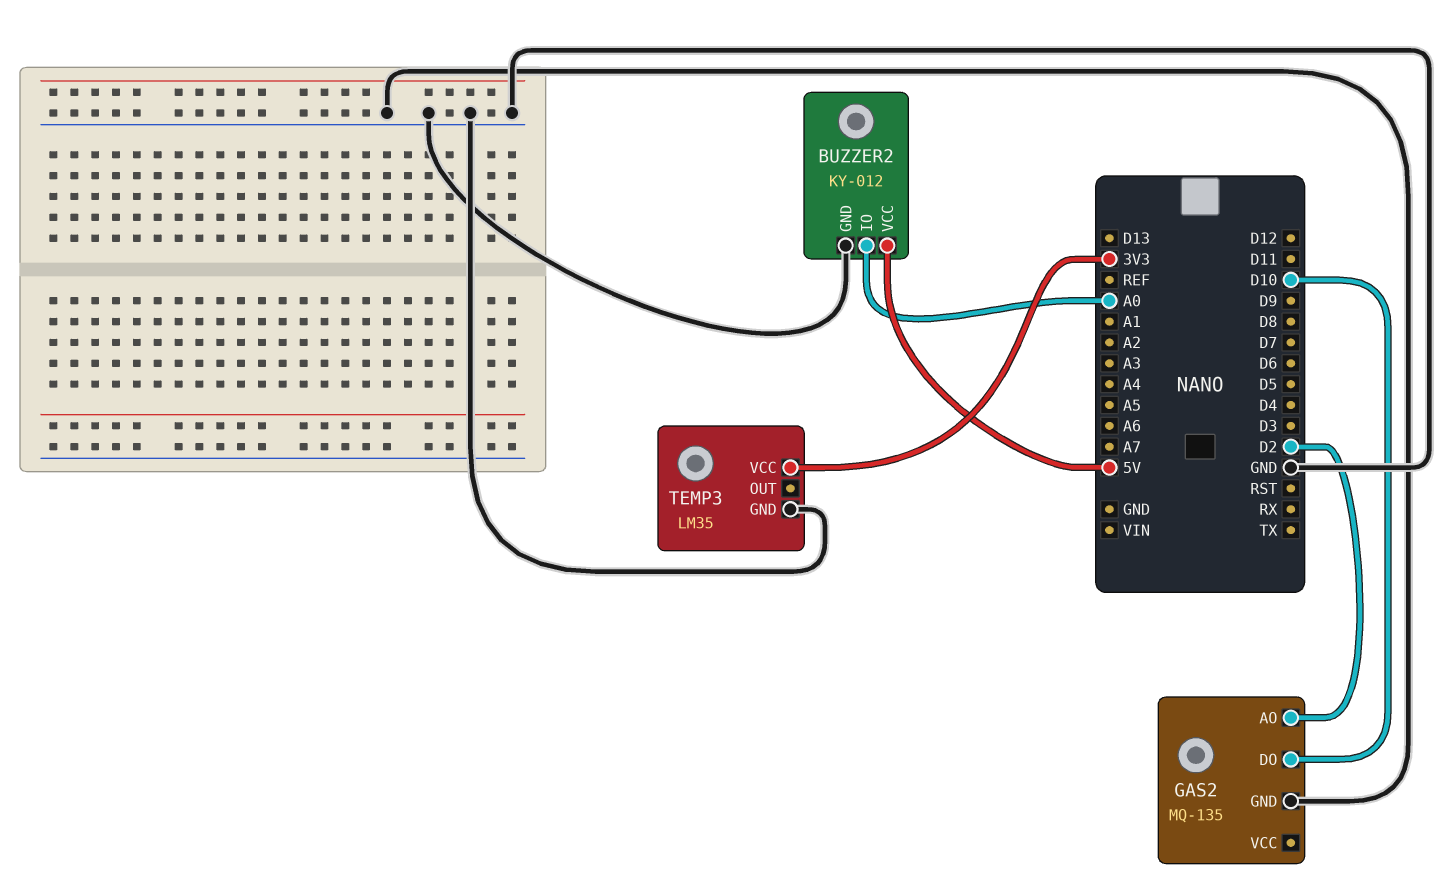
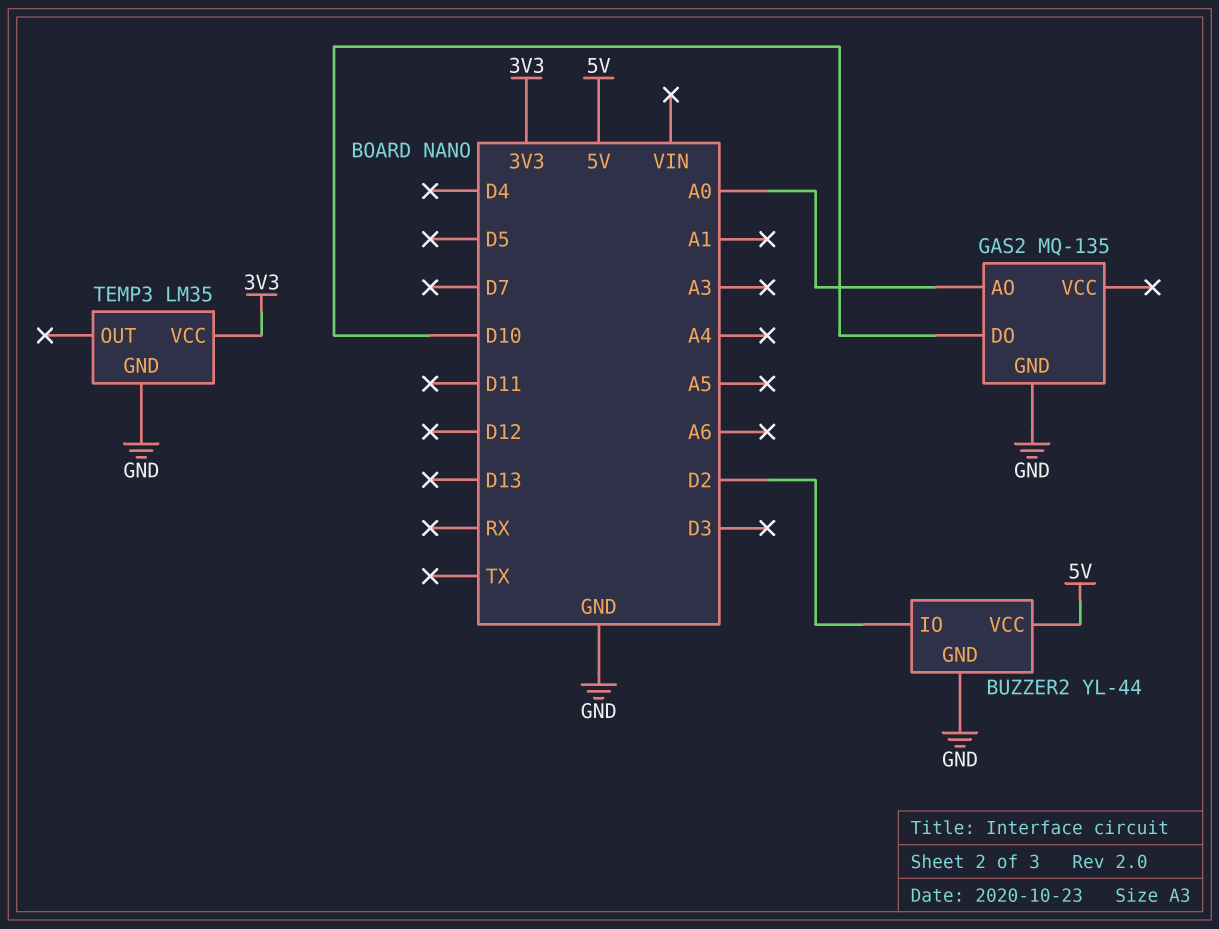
BUZZER2: KY-012 -> YL-44
BUZZER2 pin IO: A0 -> D2
GAS2 pin AO: D2 -> A0

